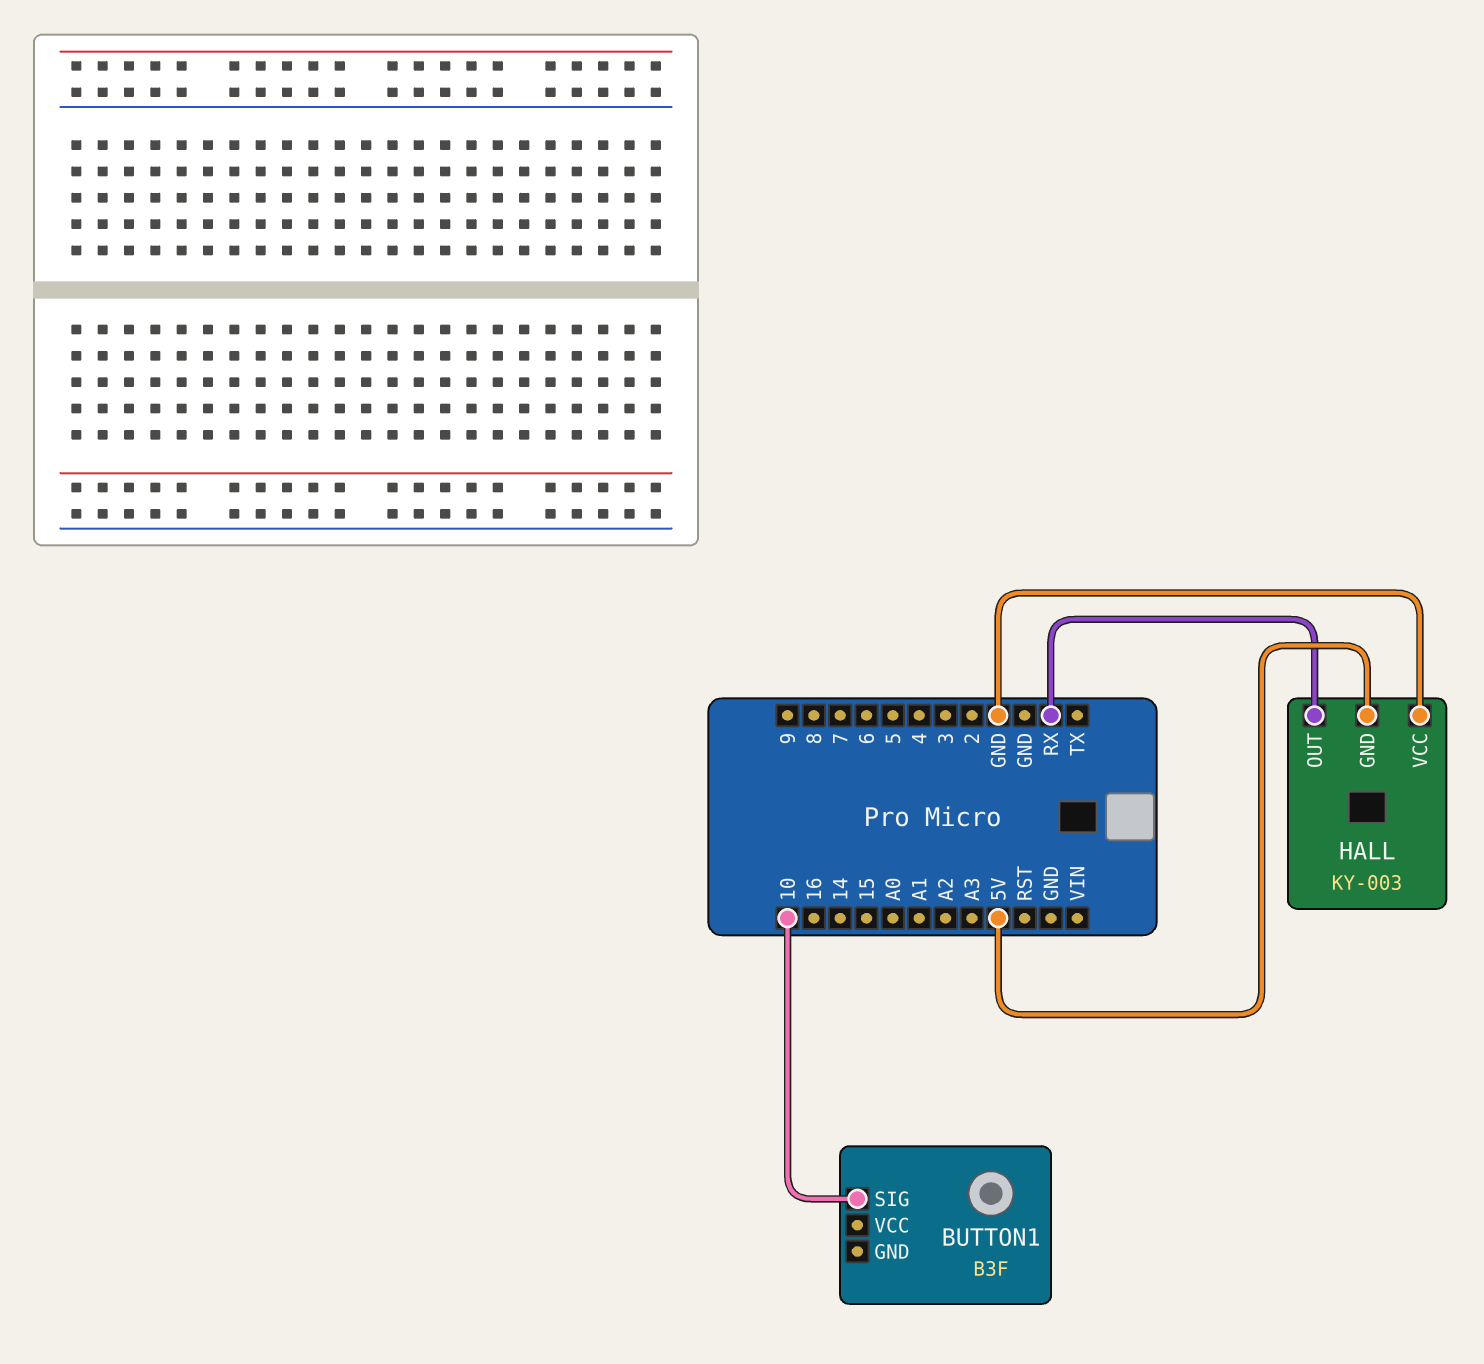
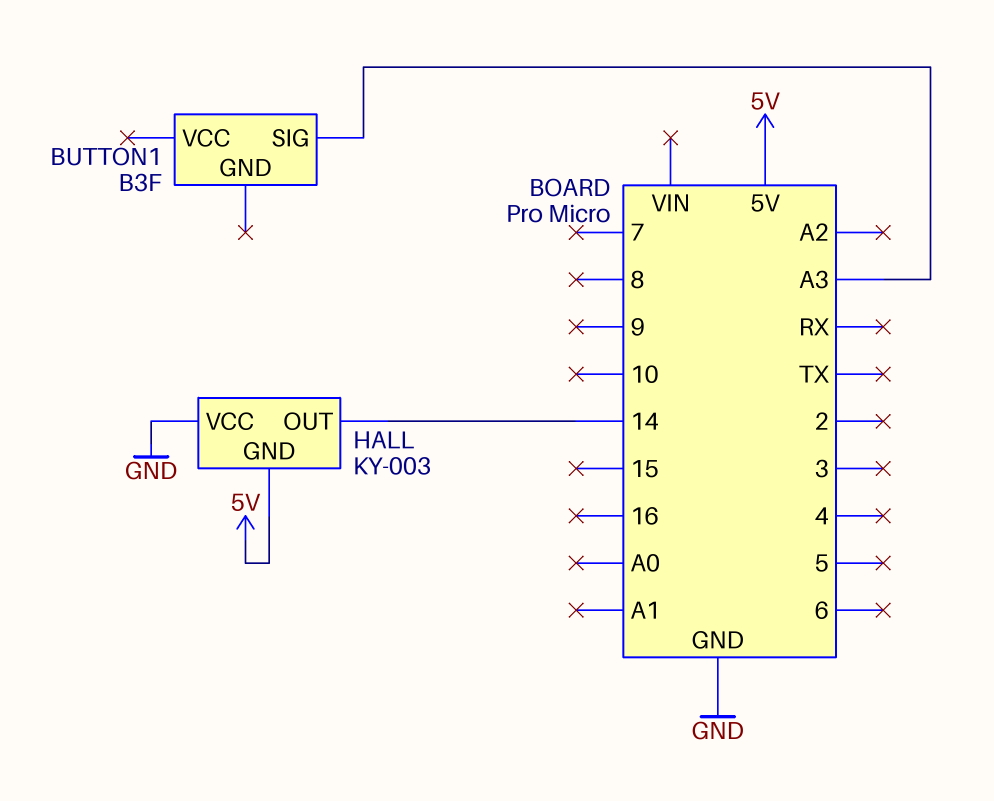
BUTTON1 pin SIG: 10 -> A3
HALL pin OUT: RX -> 14

